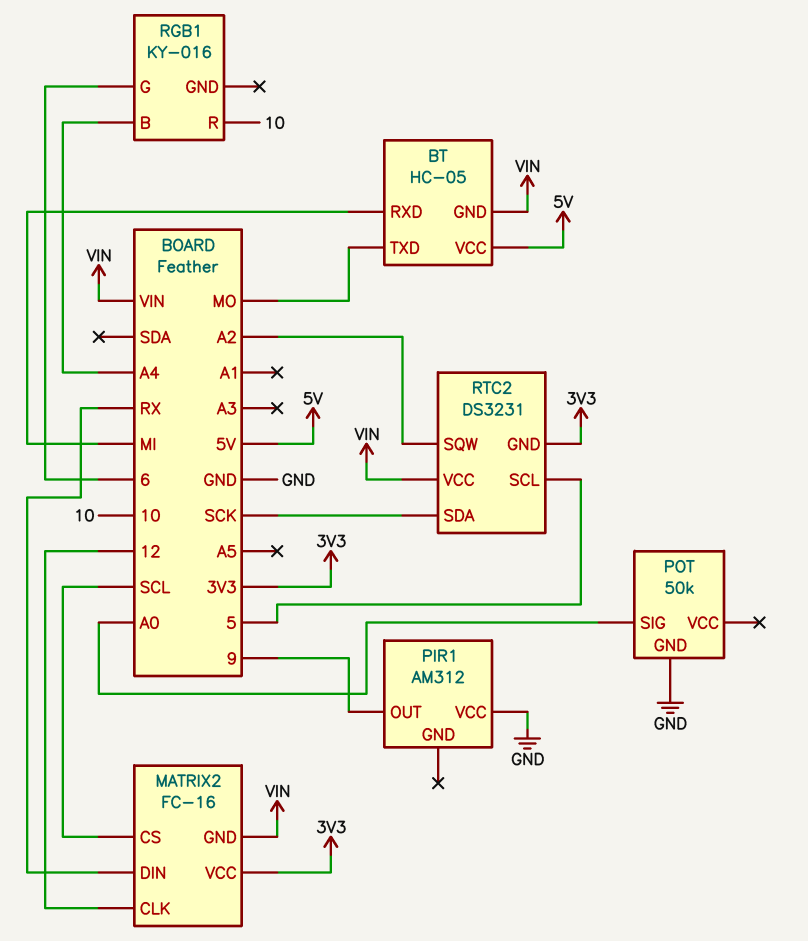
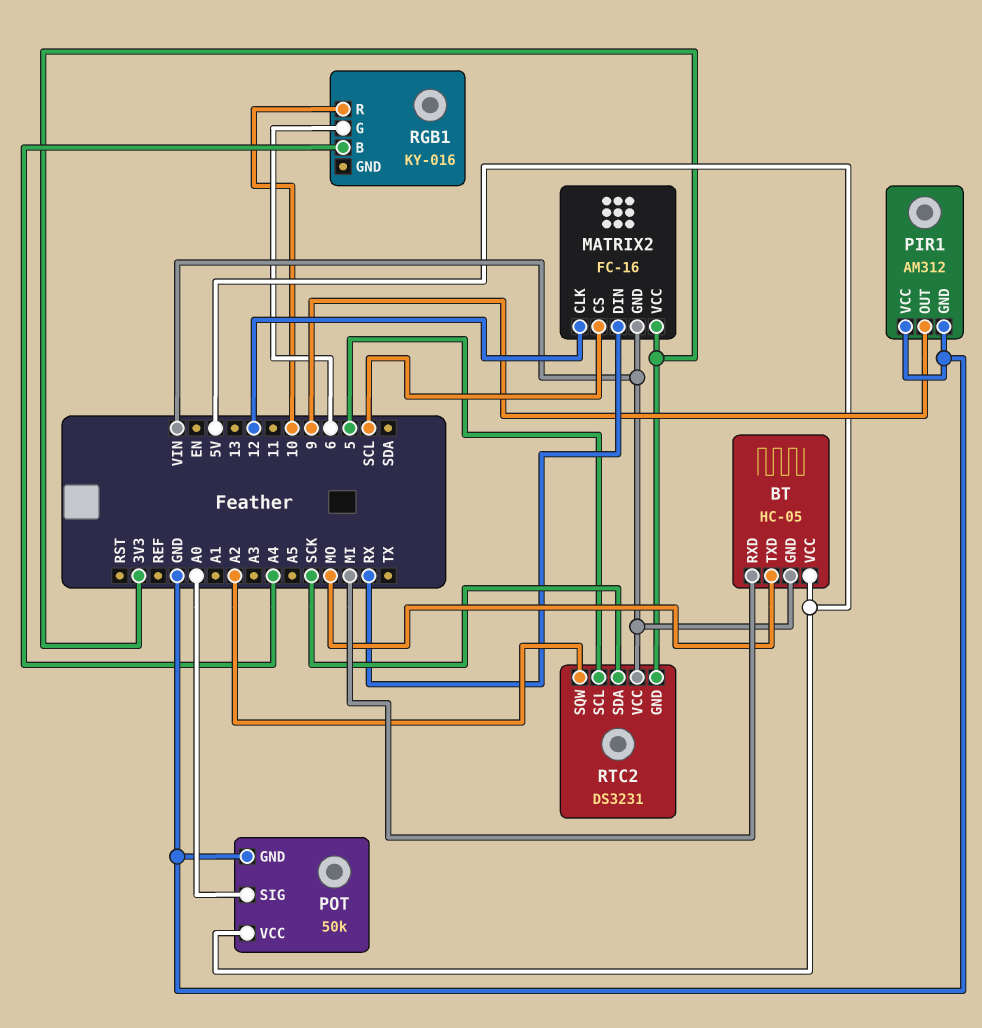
PIR1 pin GND: none -> GND
POT pin VCC: none -> 5V

